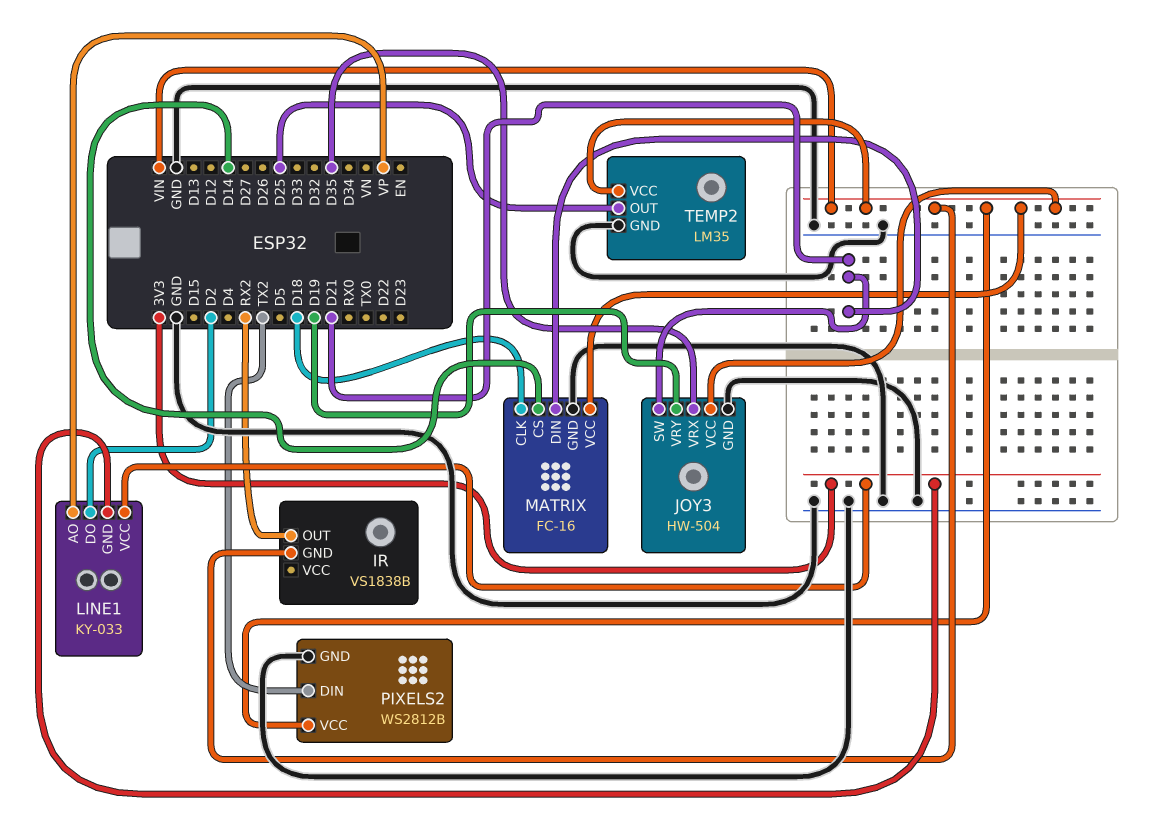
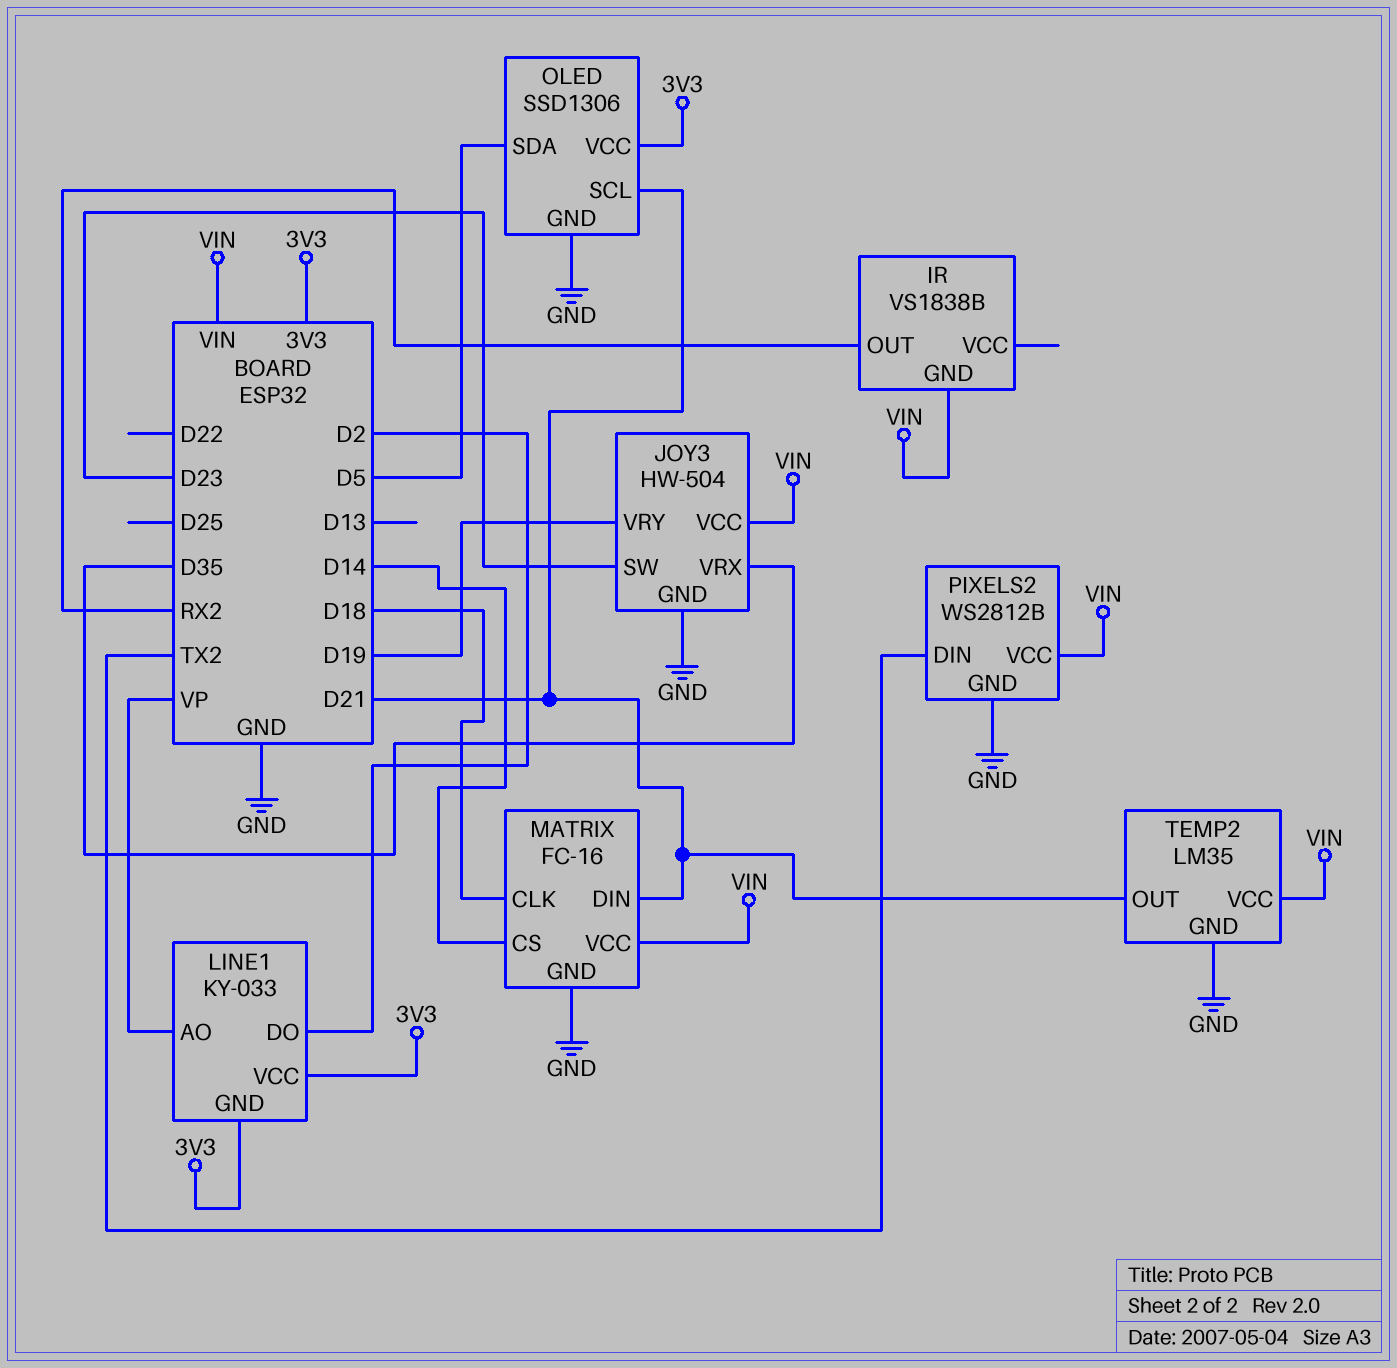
JOY3 pin SW: D21 -> D23
OLED: none -> SSD1306
OLED pin GND: none -> GND
OLED pin SCL: none -> D21
OLED pin SDA: none -> D5
OLED pin VCC: none -> 3V3
TEMP2 pin OUT: D25 -> D21

